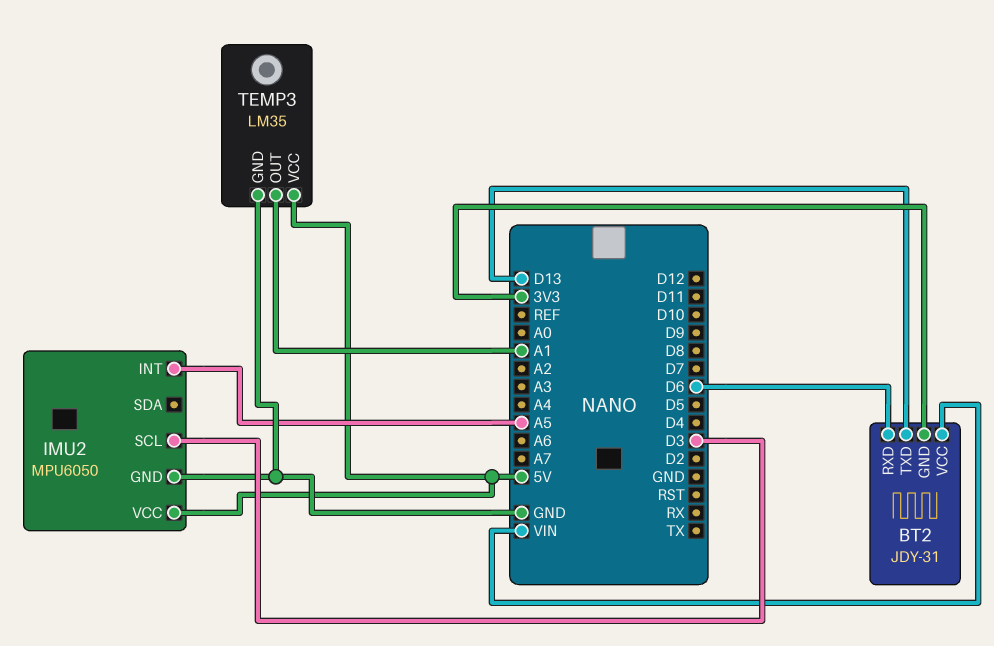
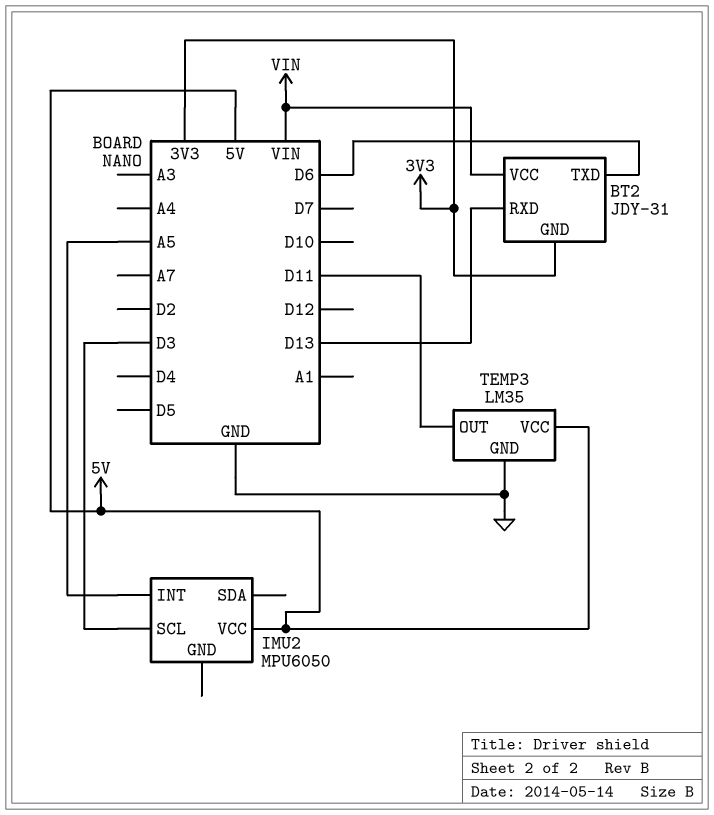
BT2 pin RXD: D6 -> D13
BT2 pin TXD: D13 -> D6
IMU2 pin GND: GND -> none
TEMP3 pin OUT: A1 -> D11

